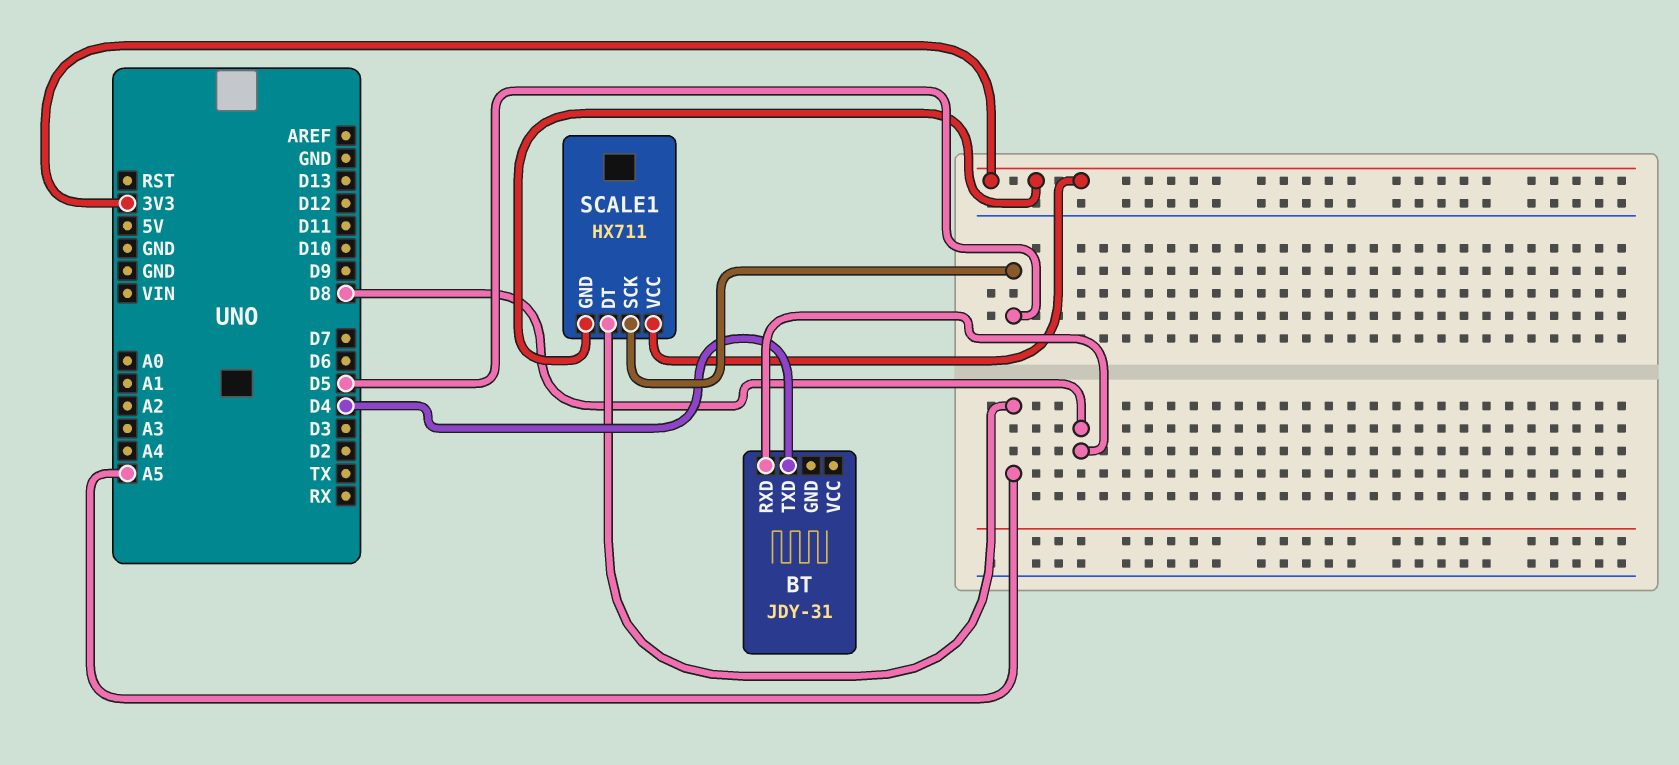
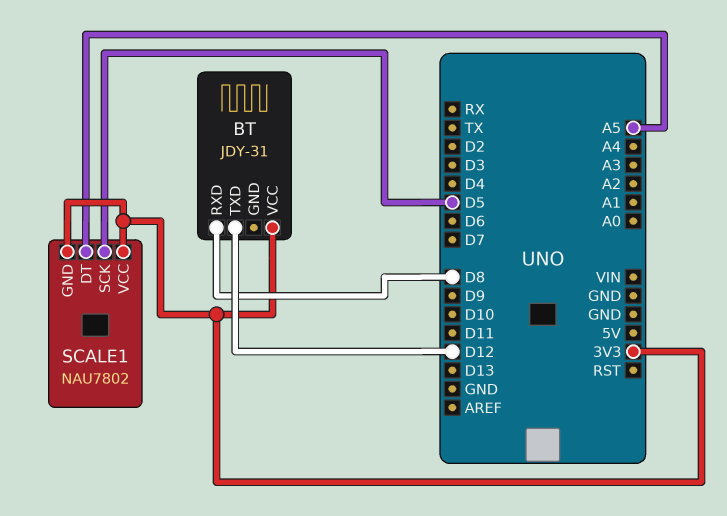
BT pin TXD: D4 -> D12
BT pin VCC: none -> 3V3
SCALE1: HX711 -> NAU7802

